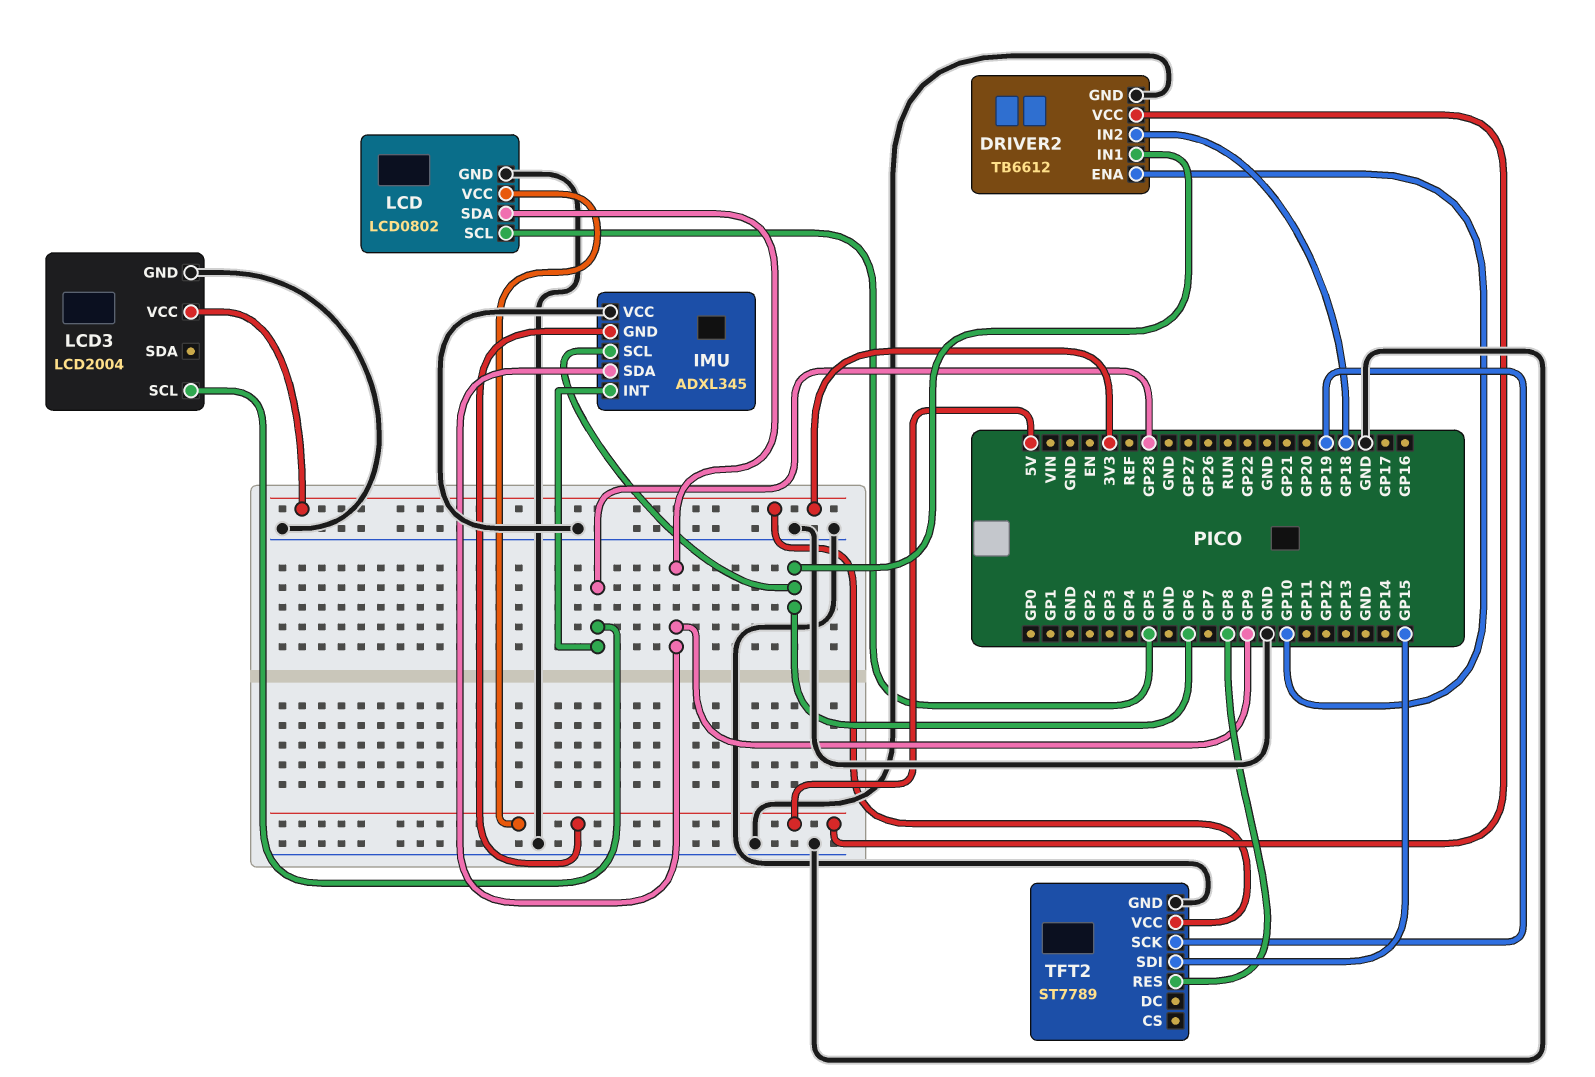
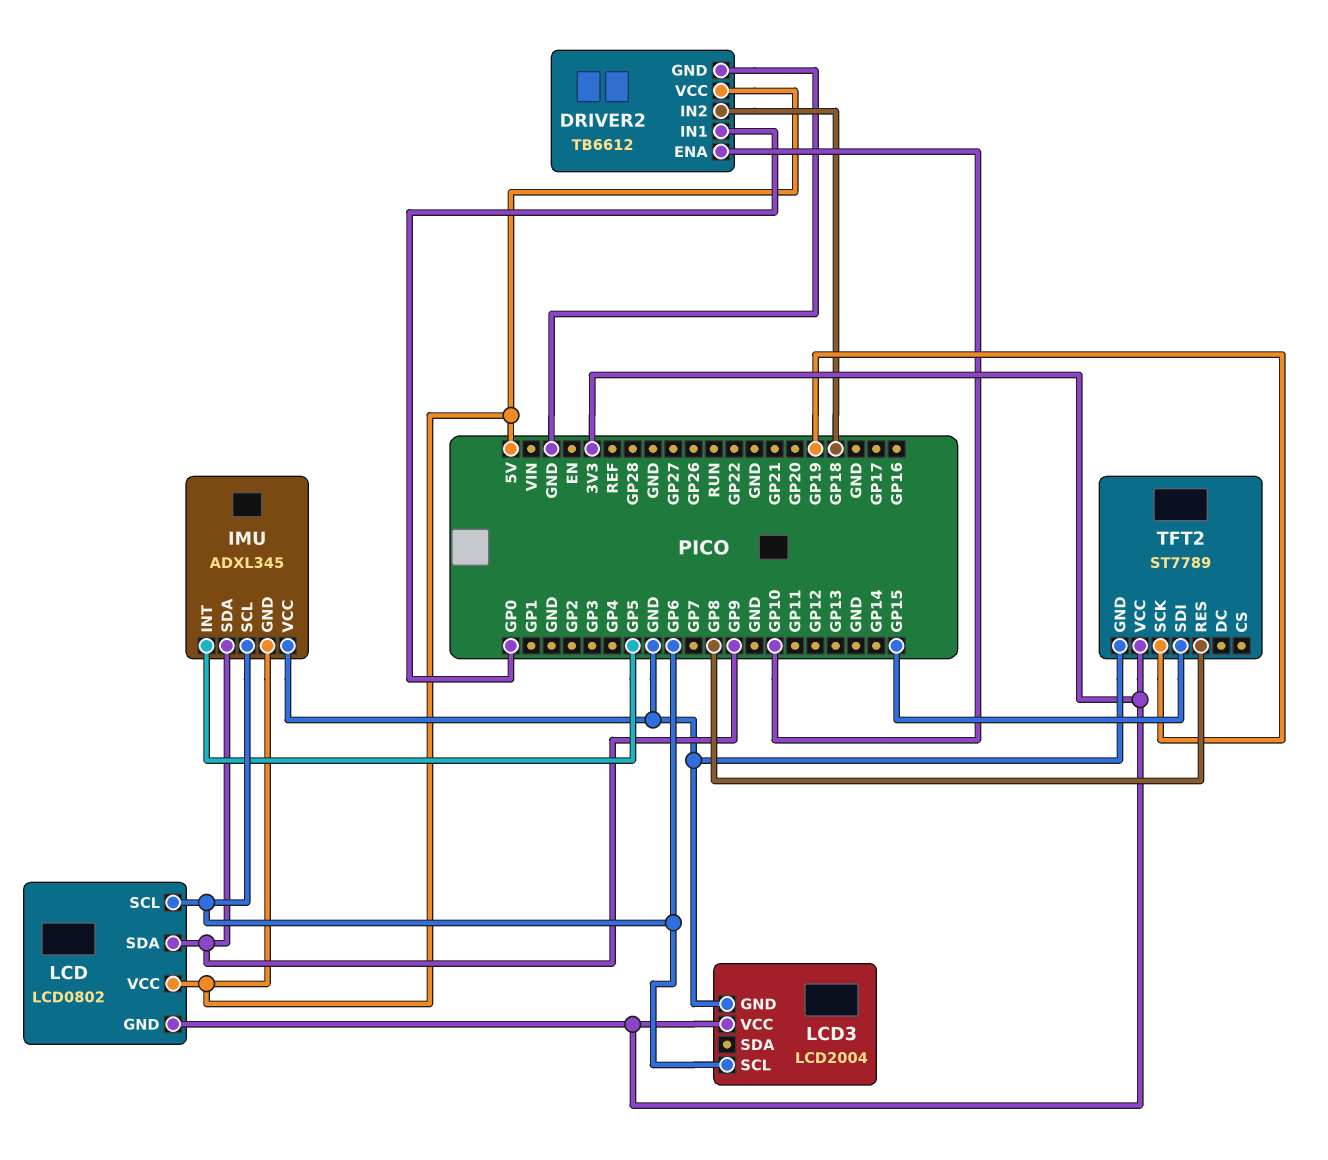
DRIVER2 pin IN1: GP6 -> GP0
IMU pin INT: GP28 -> GP5
LCD pin GND: GND -> 3V3
LCD pin SCL: GP5 -> GP6
LCD3 pin SCL: GP28 -> GP6

